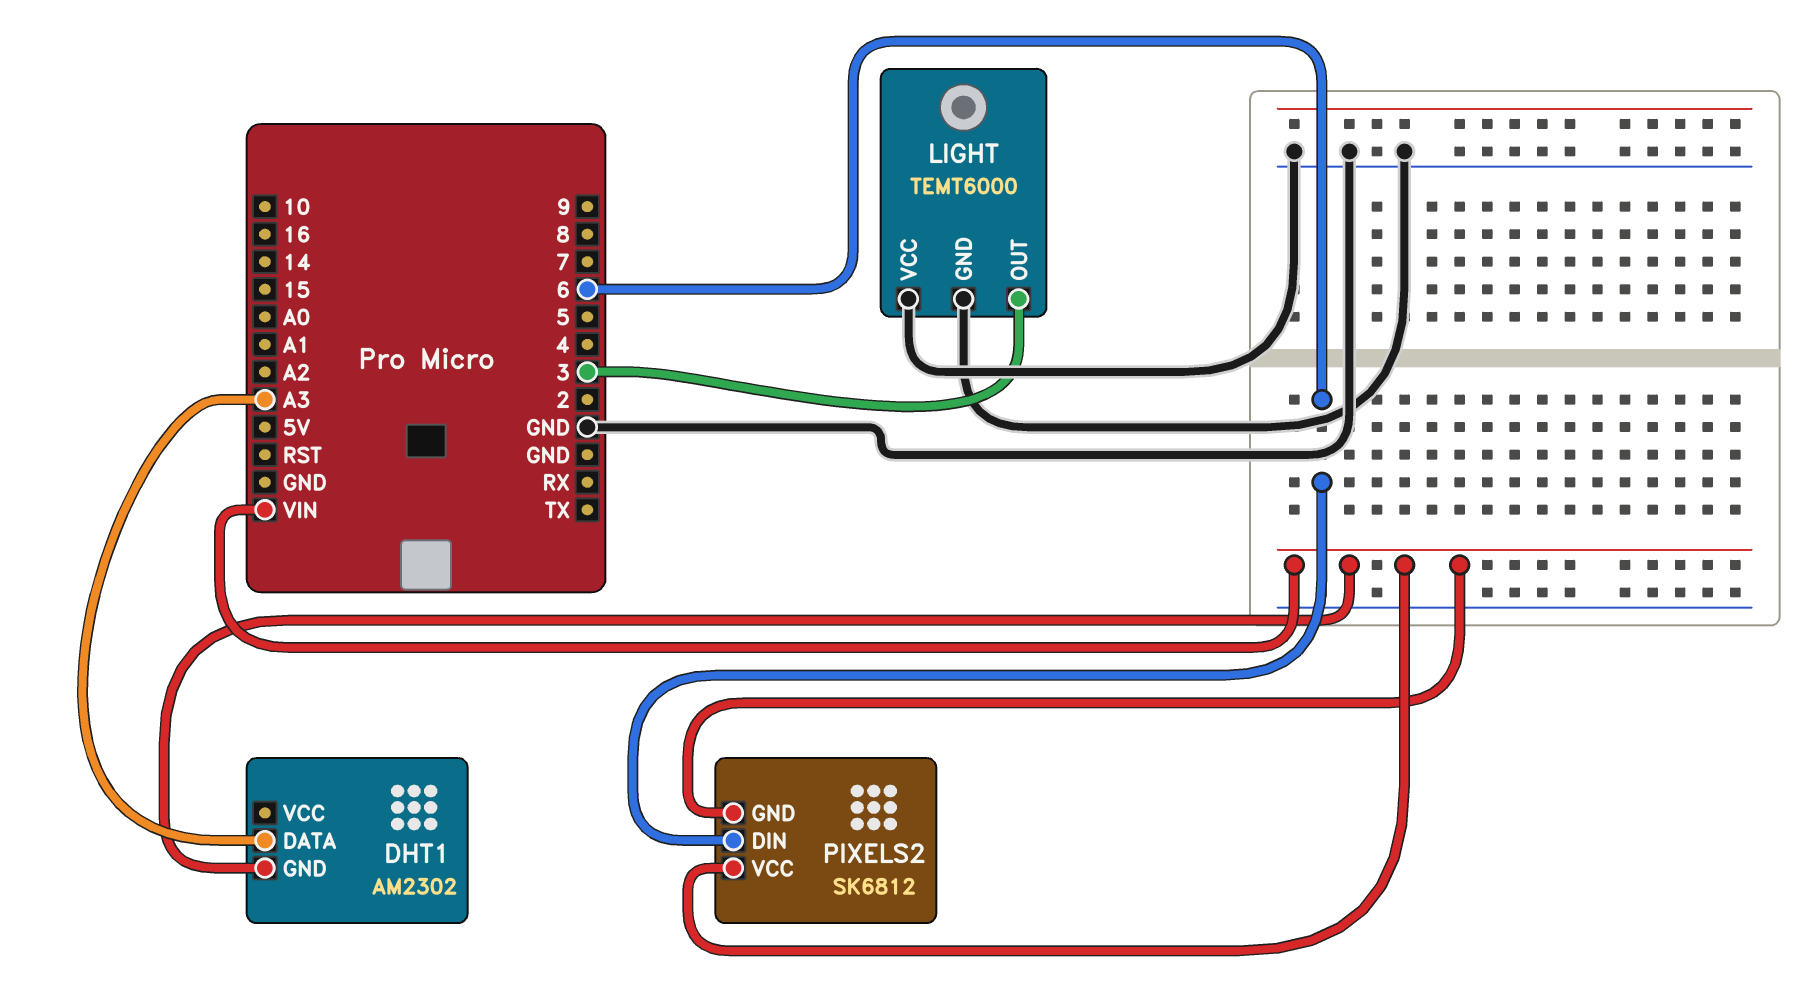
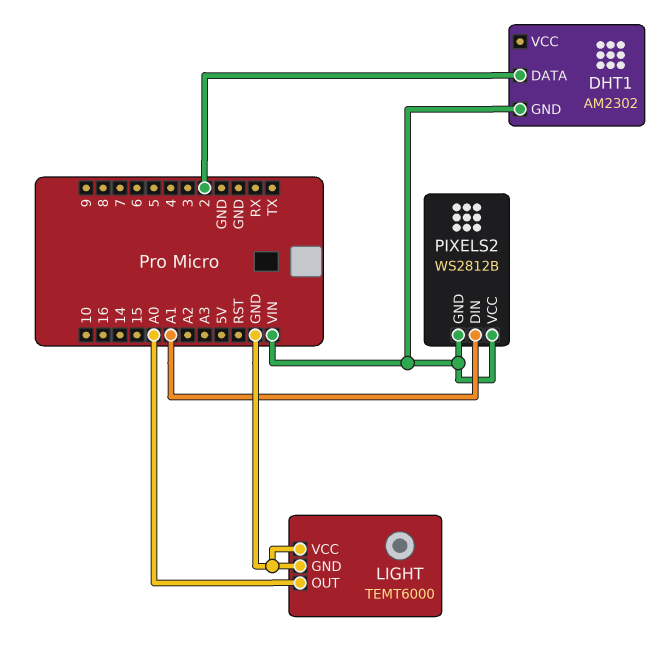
DHT1 pin DATA: A3 -> 2
LIGHT pin OUT: 3 -> A0
PIXELS2: SK6812 -> WS2812B
PIXELS2 pin DIN: 6 -> A1

